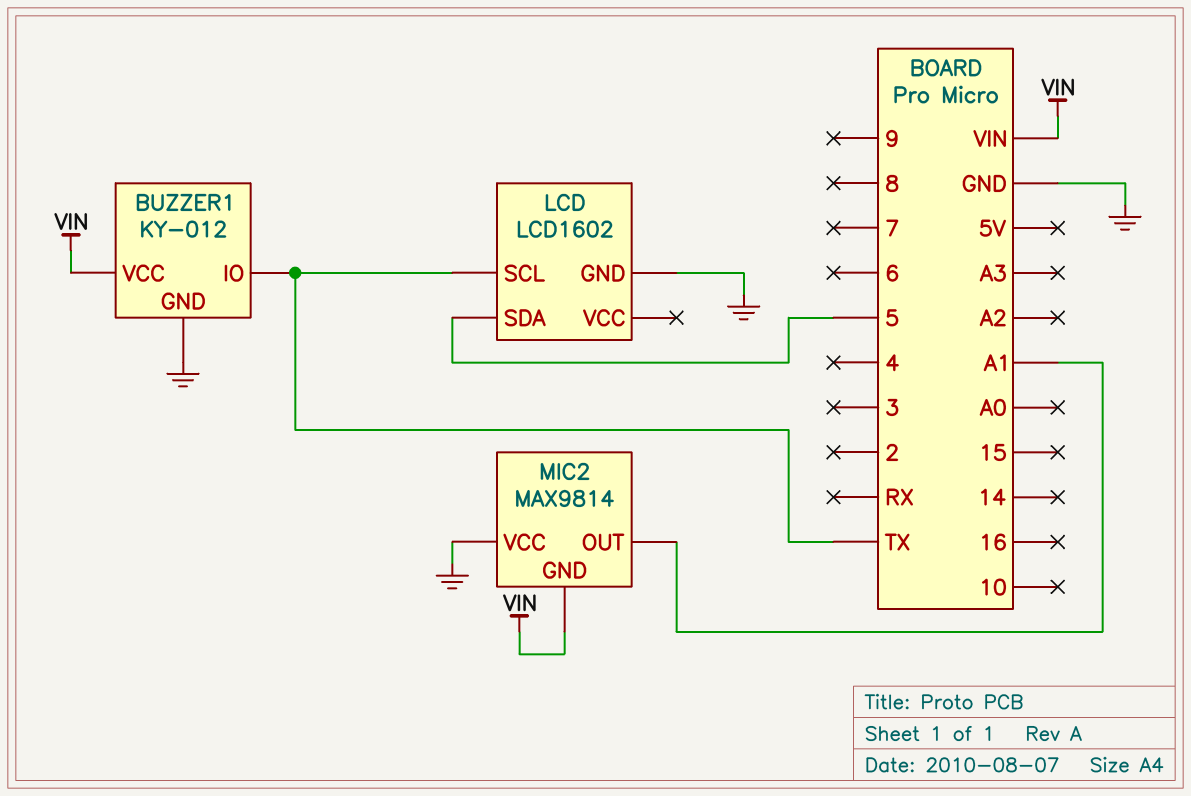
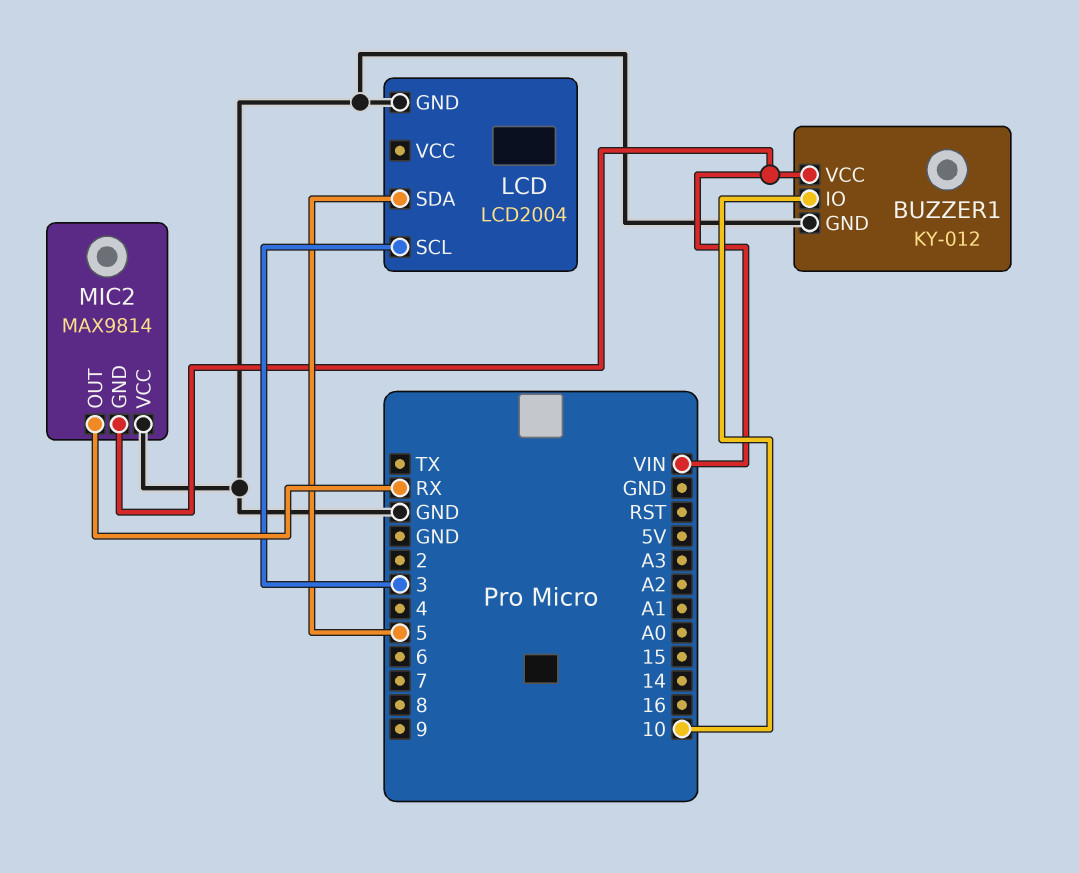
BUZZER1 pin IO: TX -> 10
LCD: LCD1602 -> LCD2004
LCD pin SCL: TX -> 3
MIC2 pin OUT: A1 -> RX

